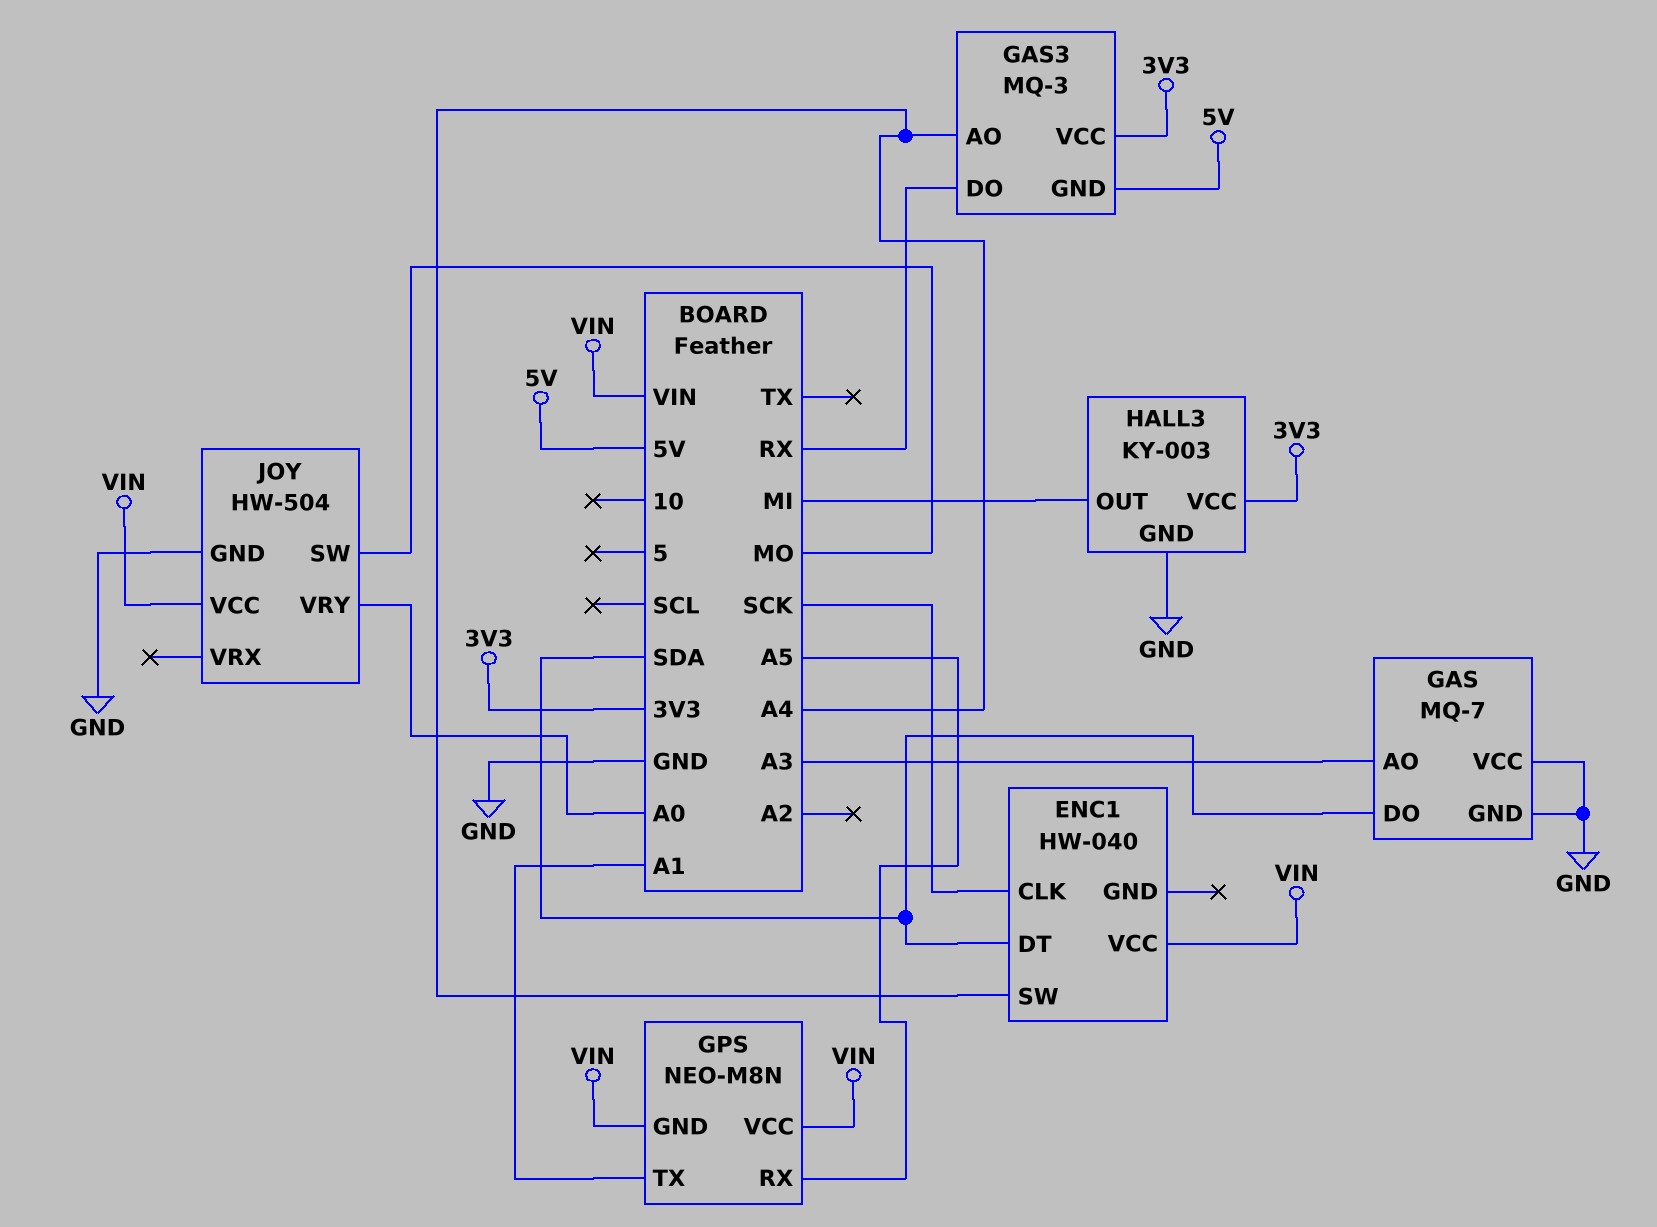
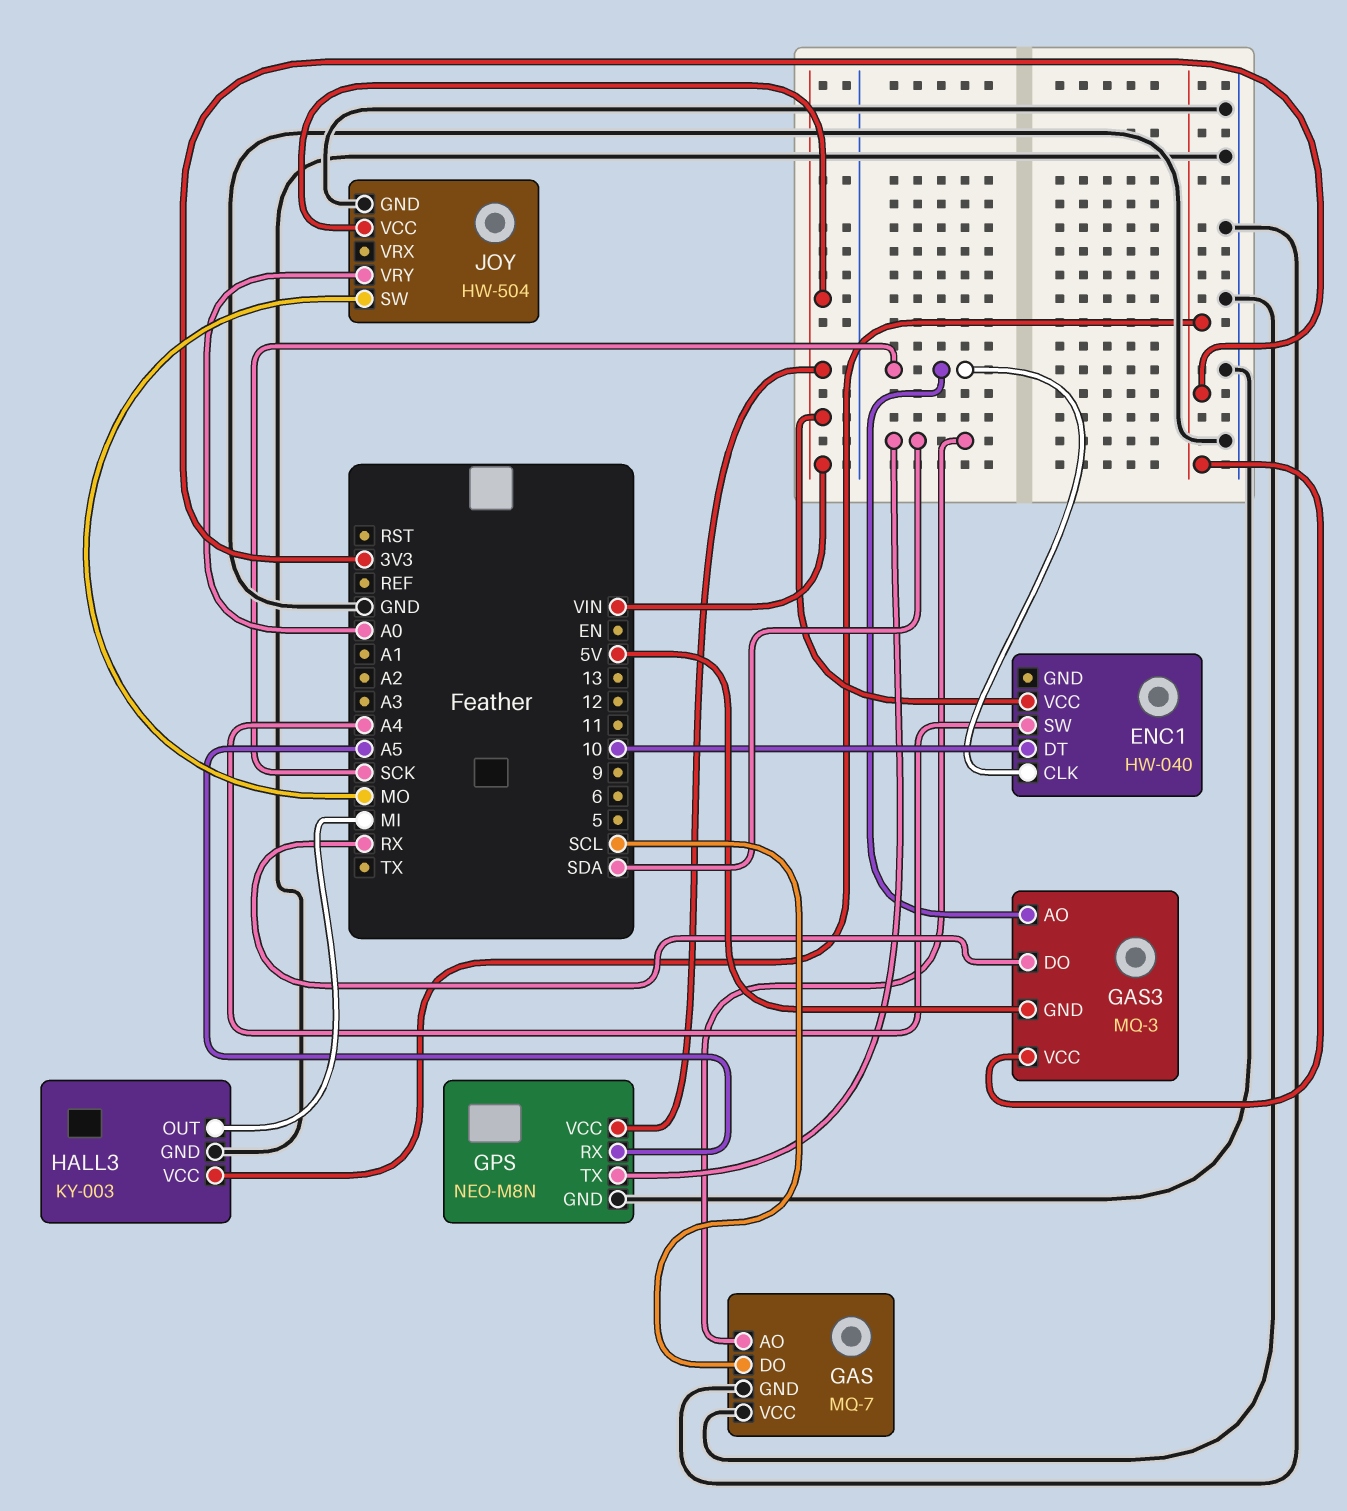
ENC1 pin DT: SDA -> 10
GAS pin AO: A3 -> SDA
GAS pin DO: SDA -> SCL
GAS3 pin AO: A4 -> SCK
GPS pin GND: VIN -> GND
GPS pin TX: A1 -> SDA

